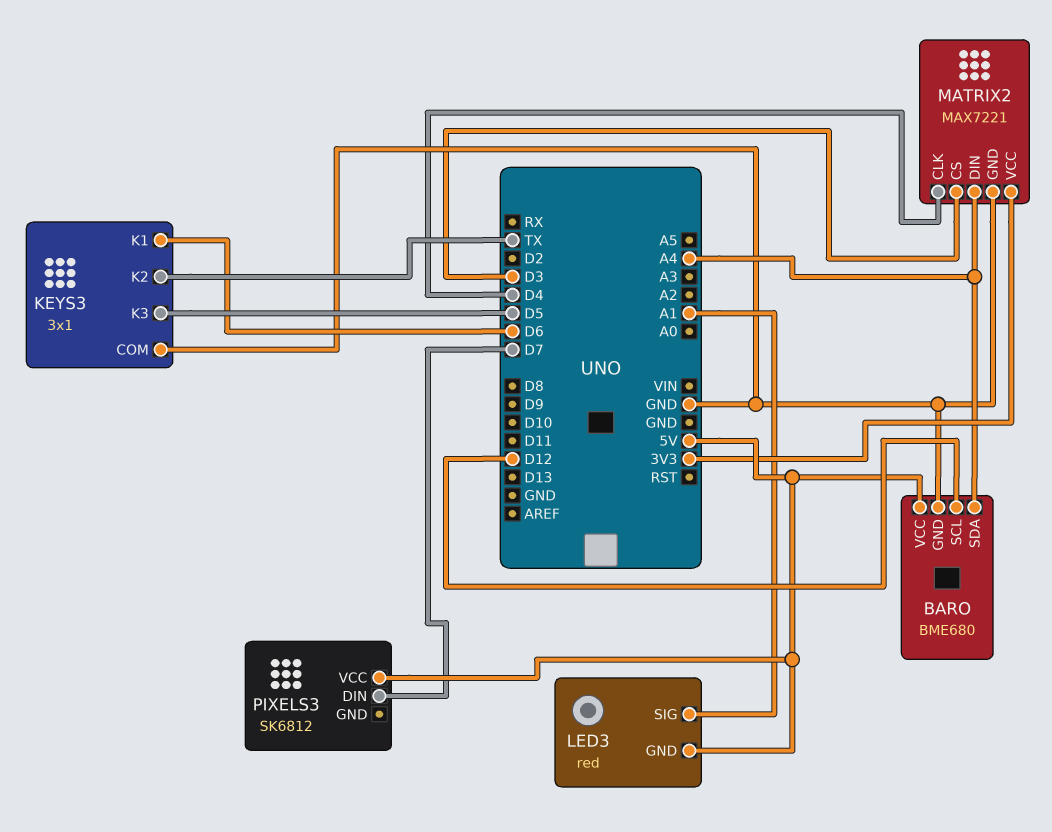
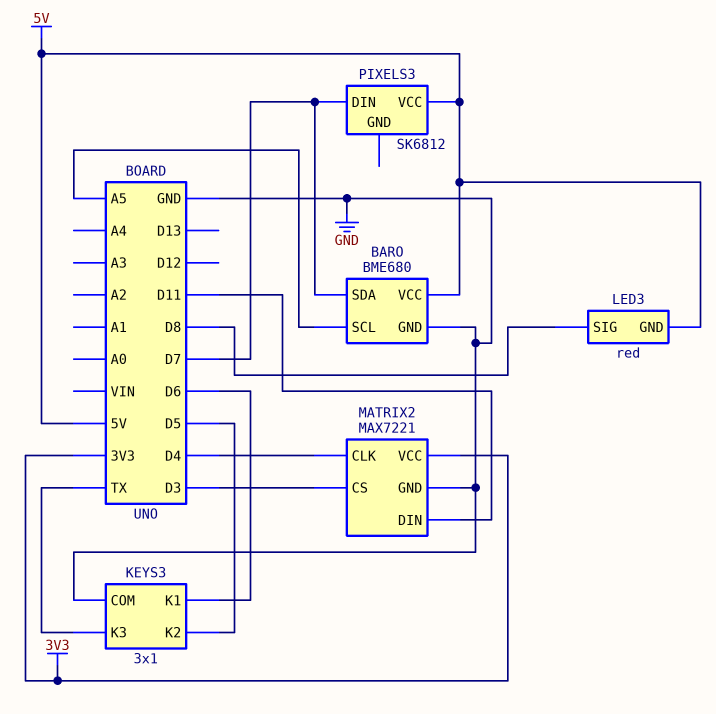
BARO pin SCL: D12 -> A5
BARO pin SDA: A4 -> D7
KEYS3 pin K2: TX -> D5
KEYS3 pin K3: D5 -> TX
LED3 pin SIG: A1 -> D8
MATRIX2 pin DIN: A4 -> D11

